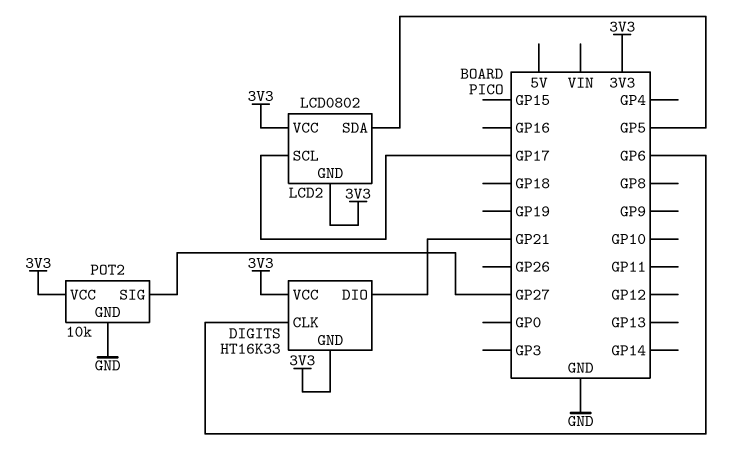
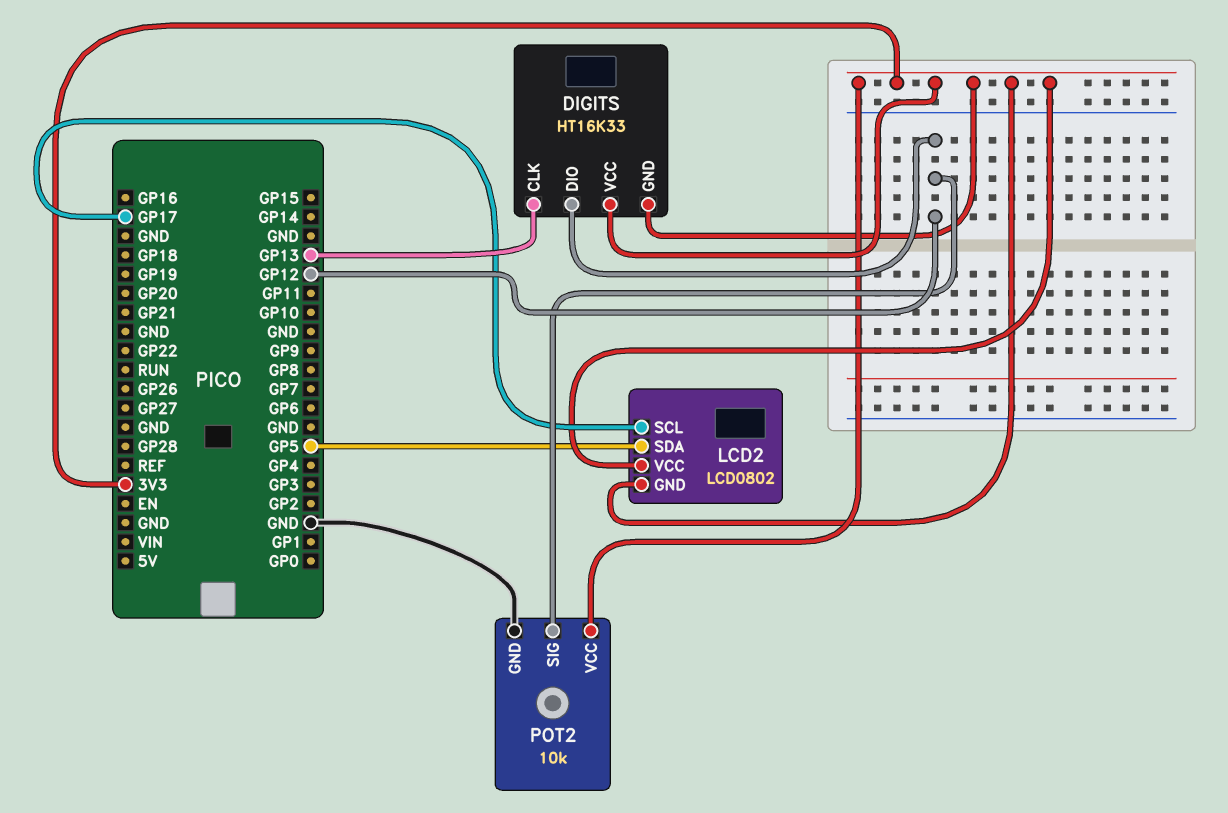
DIGITS pin CLK: GP6 -> GP13
DIGITS pin DIO: GP21 -> GP12
POT2 pin SIG: GP27 -> GP12

